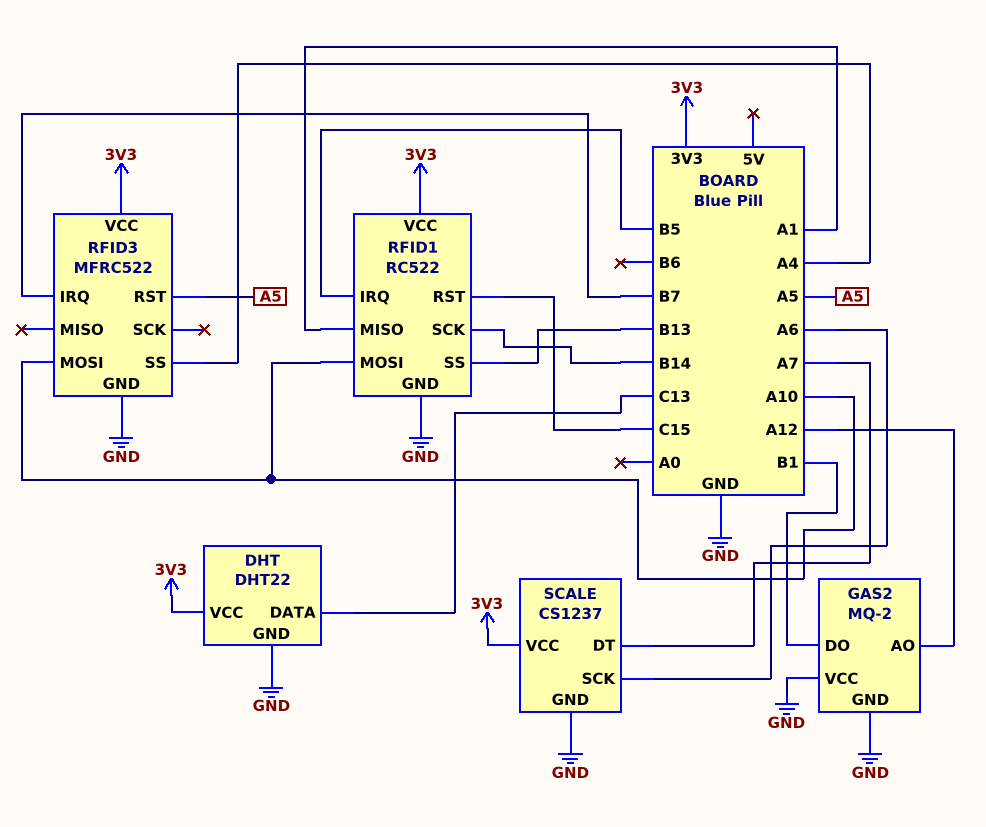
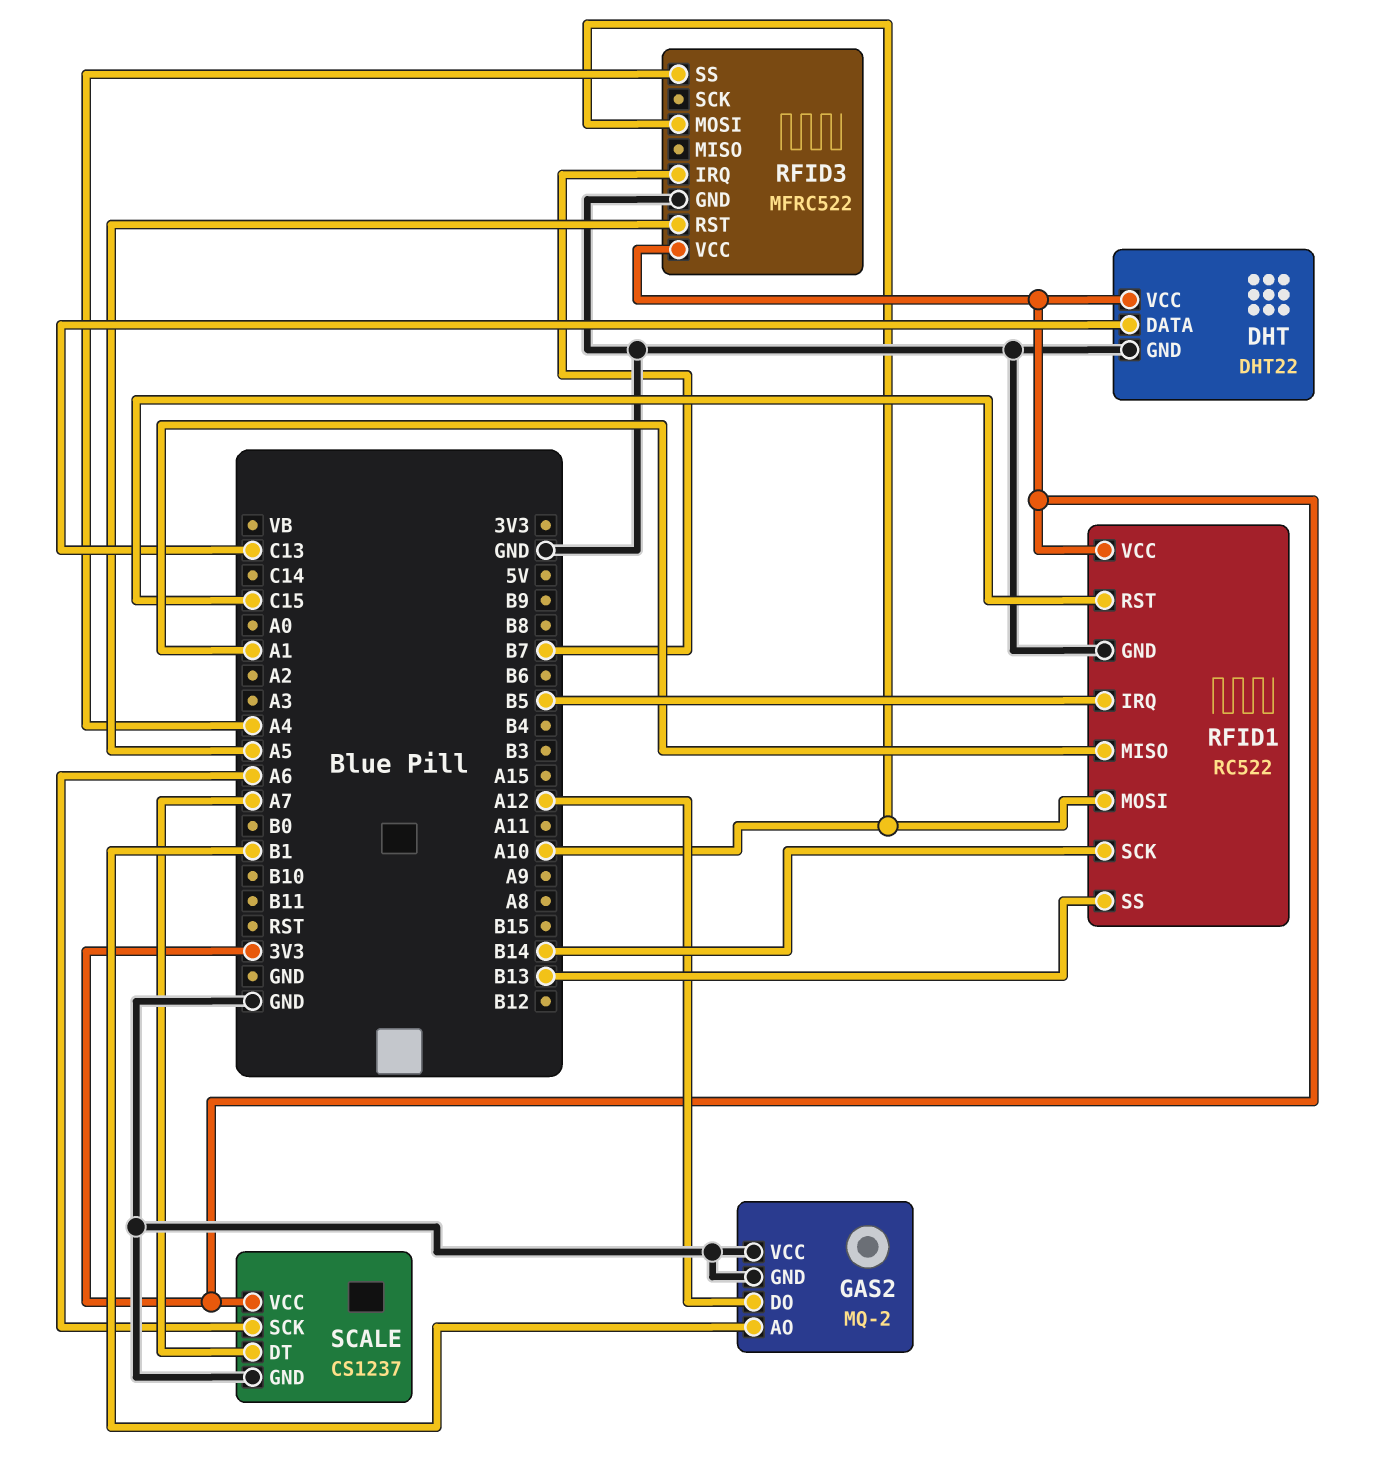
GAS2 pin AO: A12 -> B1
GAS2 pin DO: B1 -> A12

